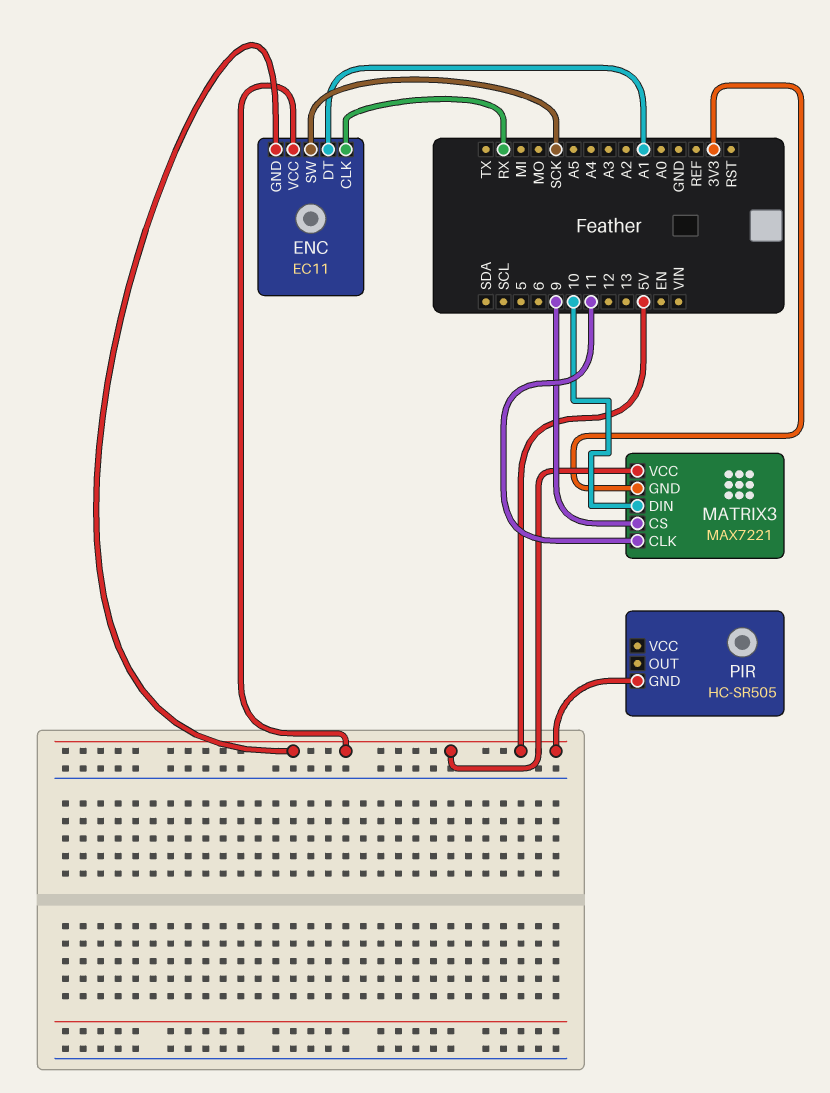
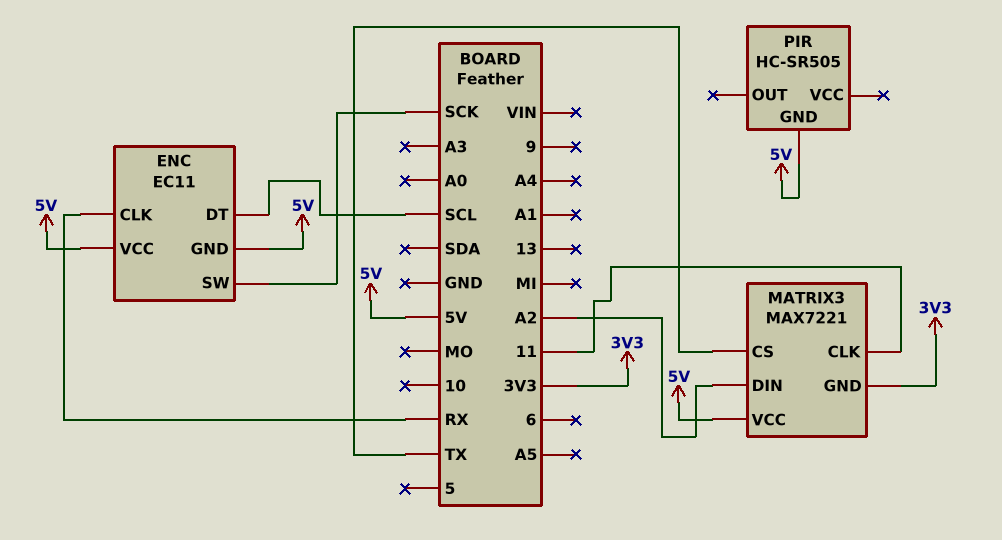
ENC pin DT: A1 -> SCL
MATRIX3 pin CS: 9 -> TX
MATRIX3 pin DIN: 10 -> A2

